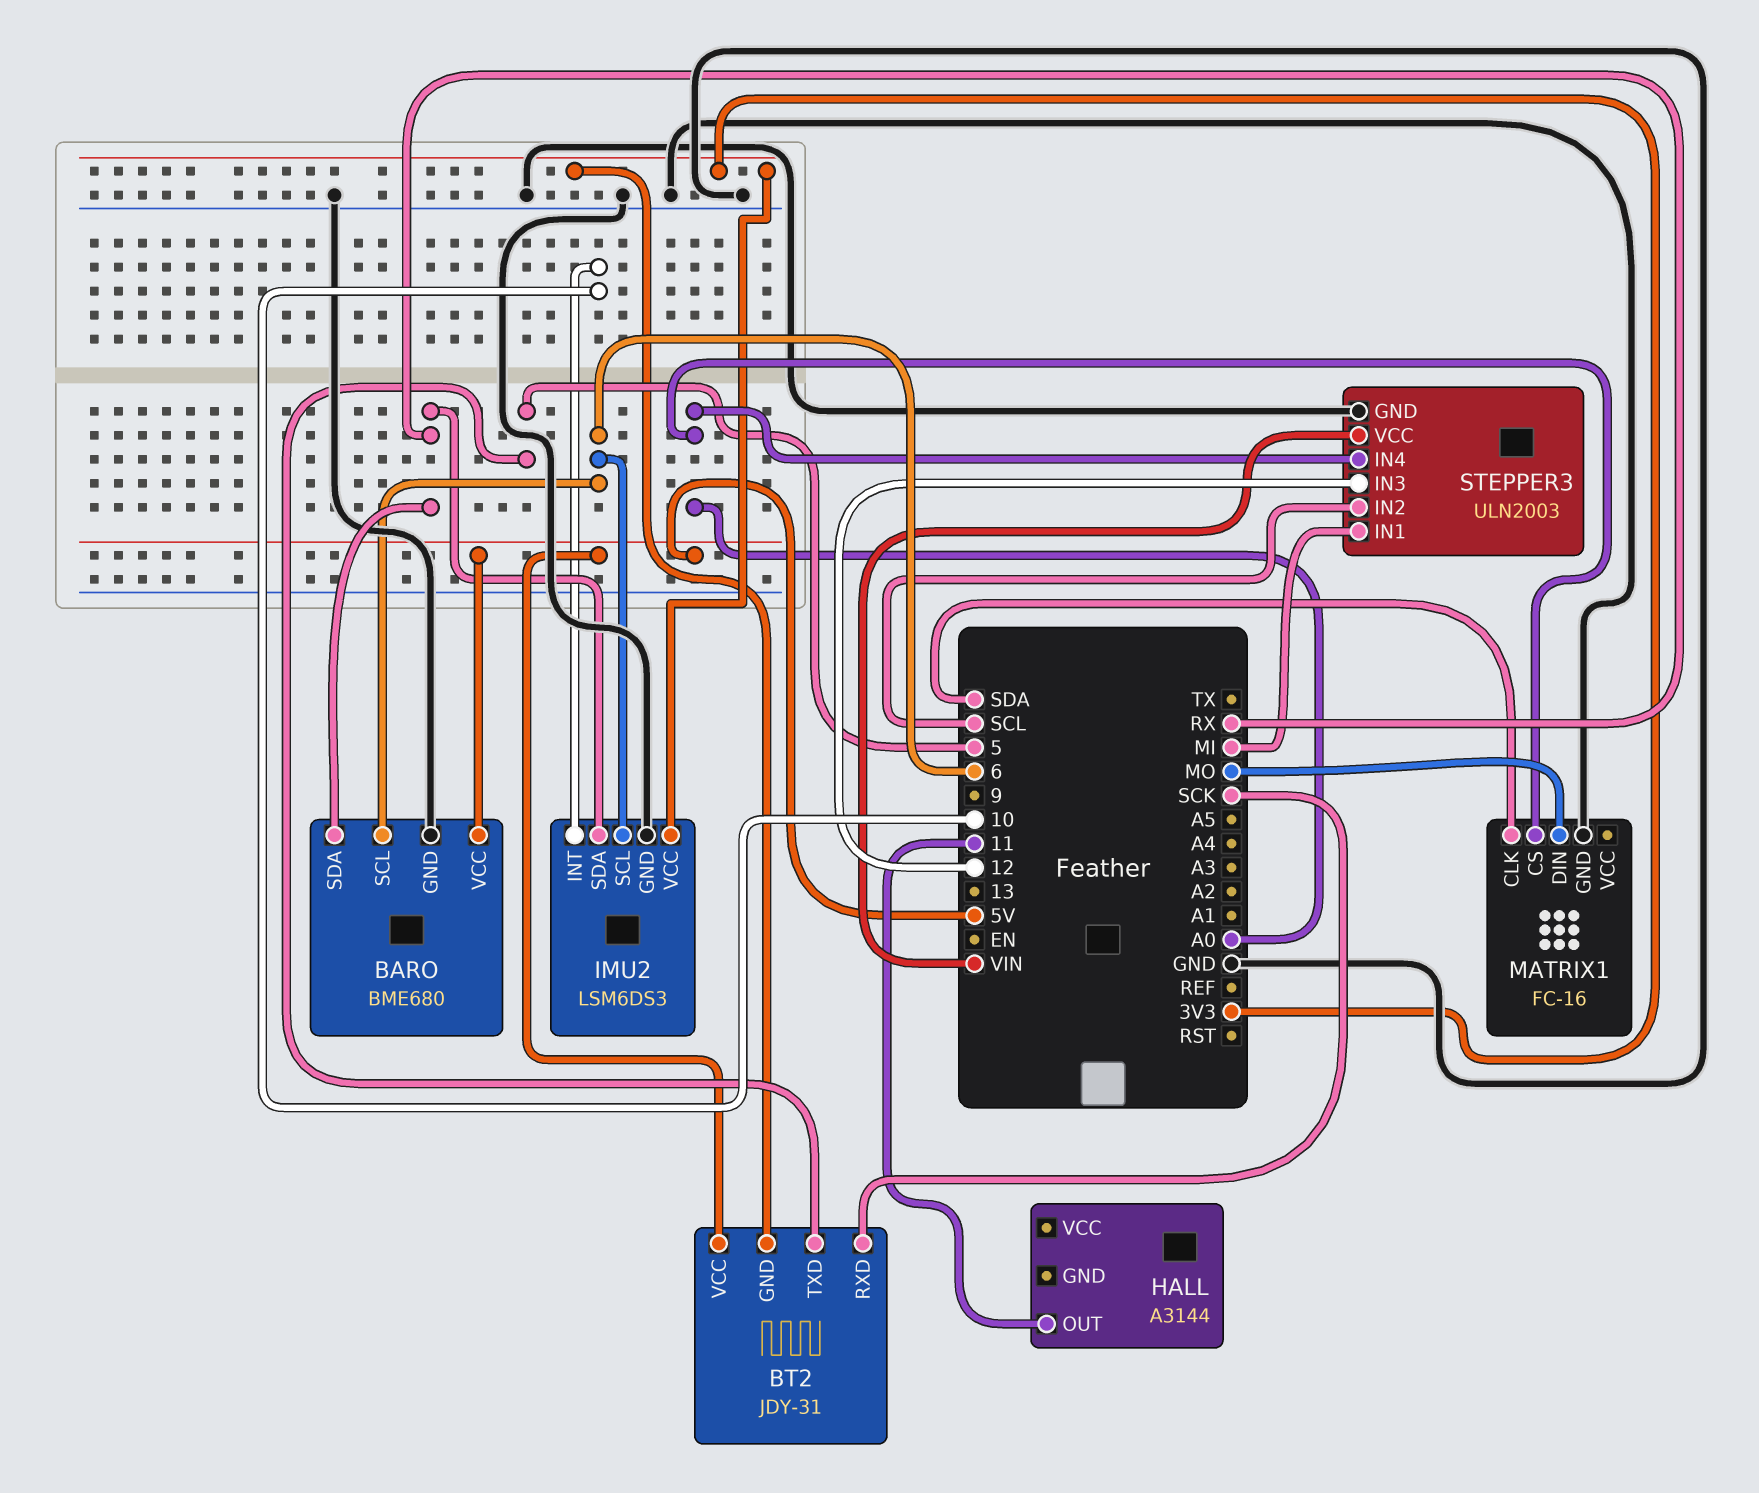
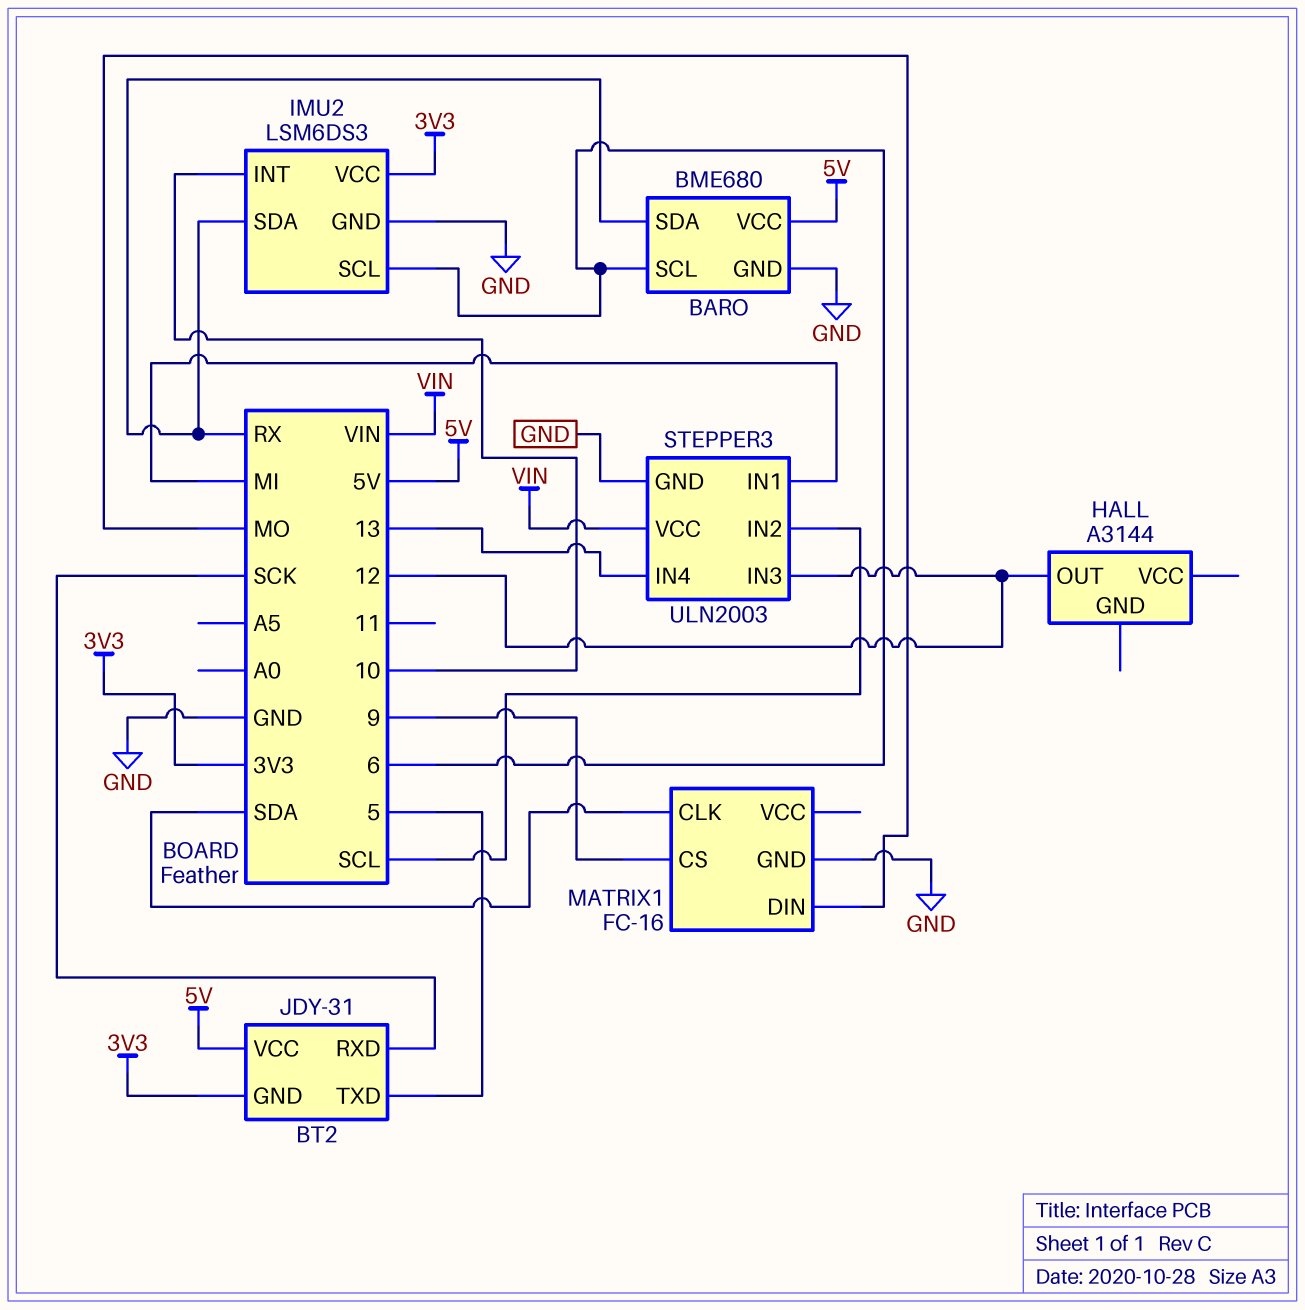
HALL pin OUT: 11 -> 12
MATRIX1 pin CS: A0 -> 9
STEPPER3 pin IN4: A0 -> 13

